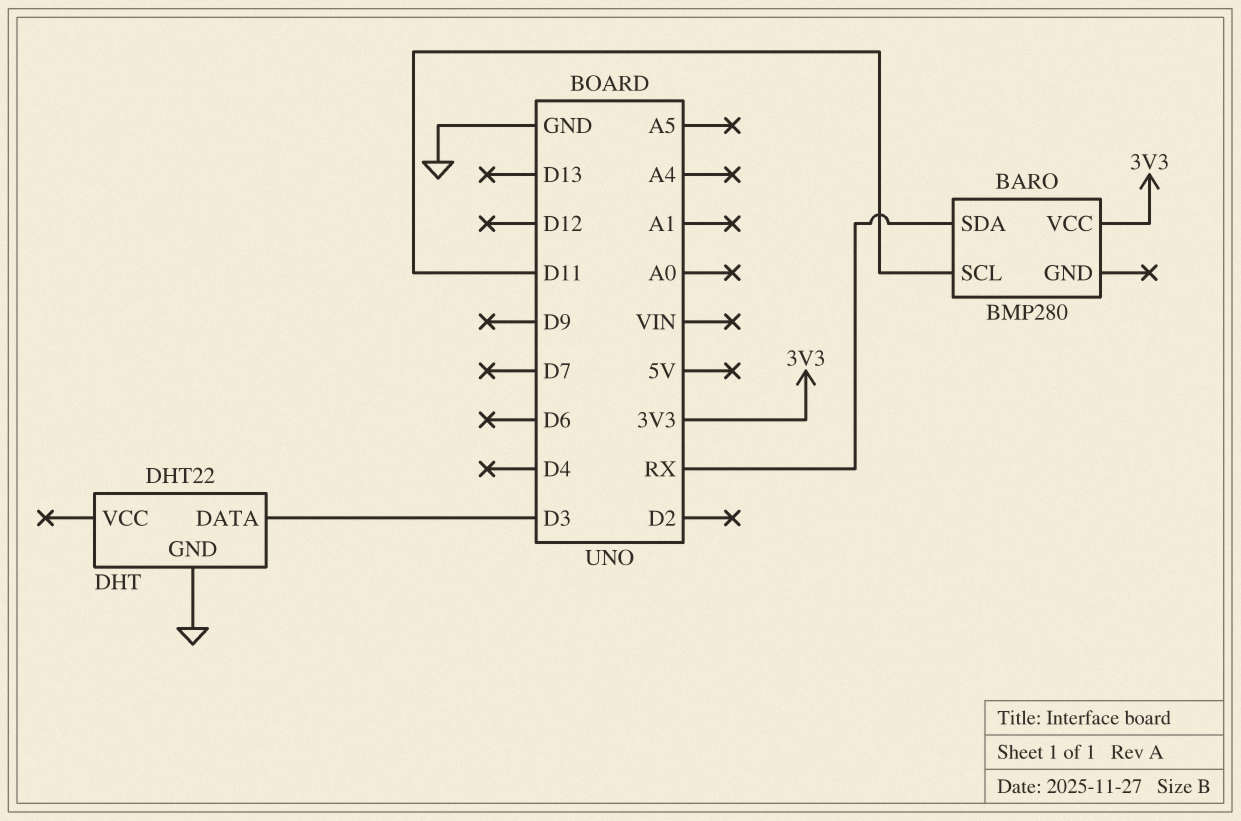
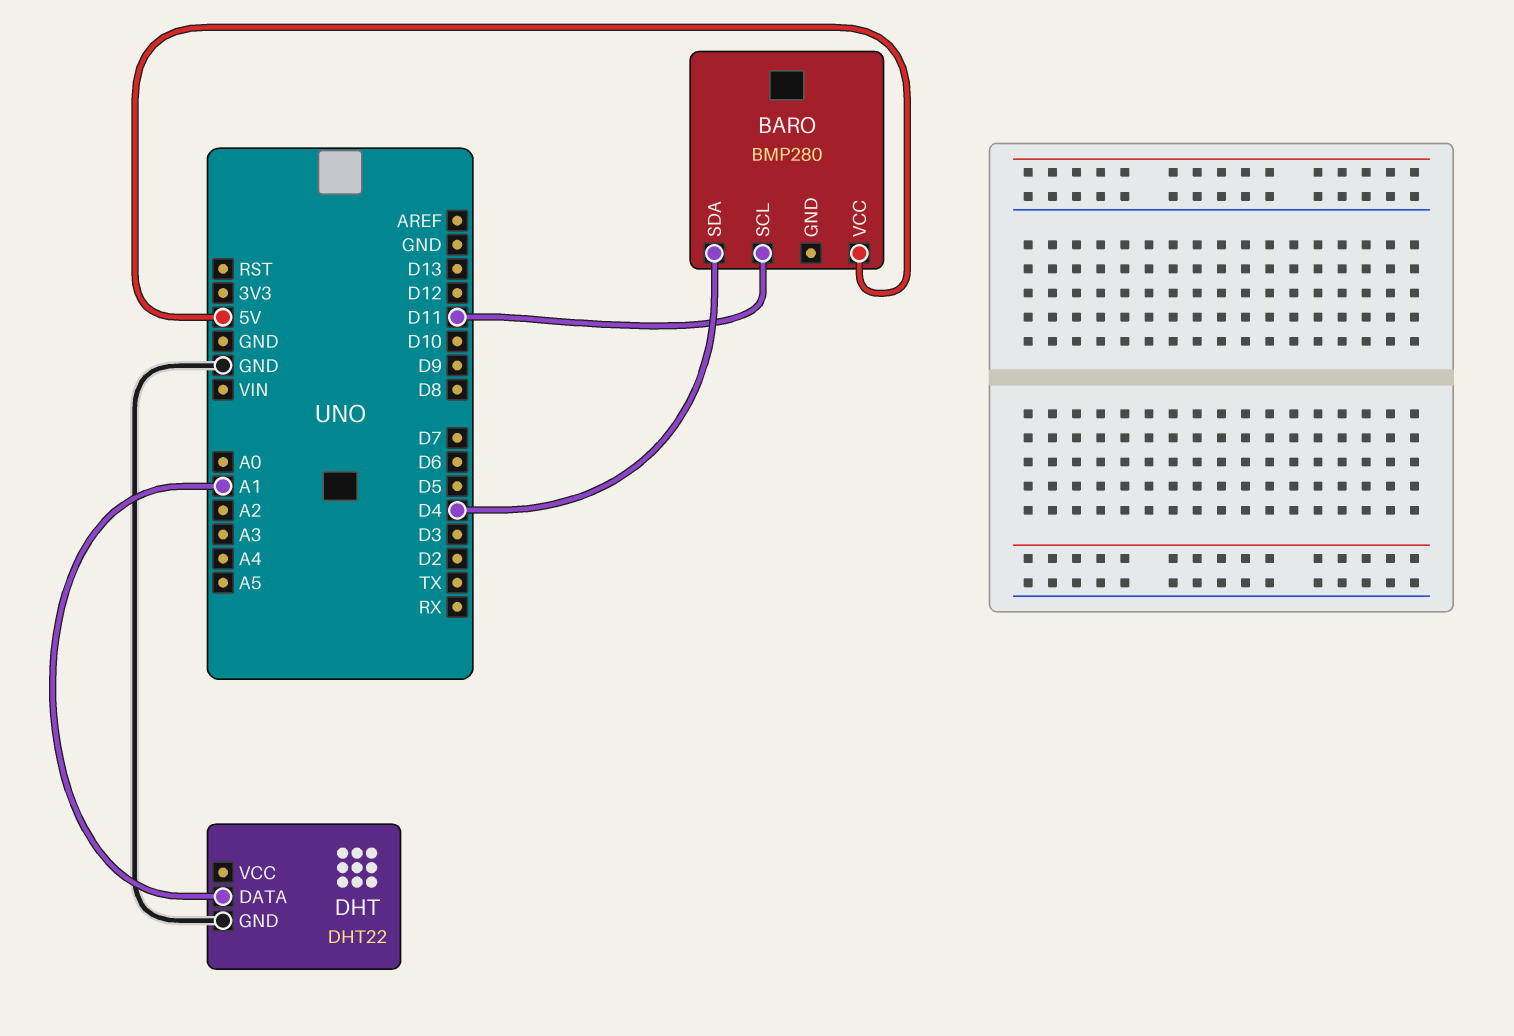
BARO pin SDA: RX -> D4
BARO pin VCC: 3V3 -> 5V
DHT pin DATA: D3 -> A1

